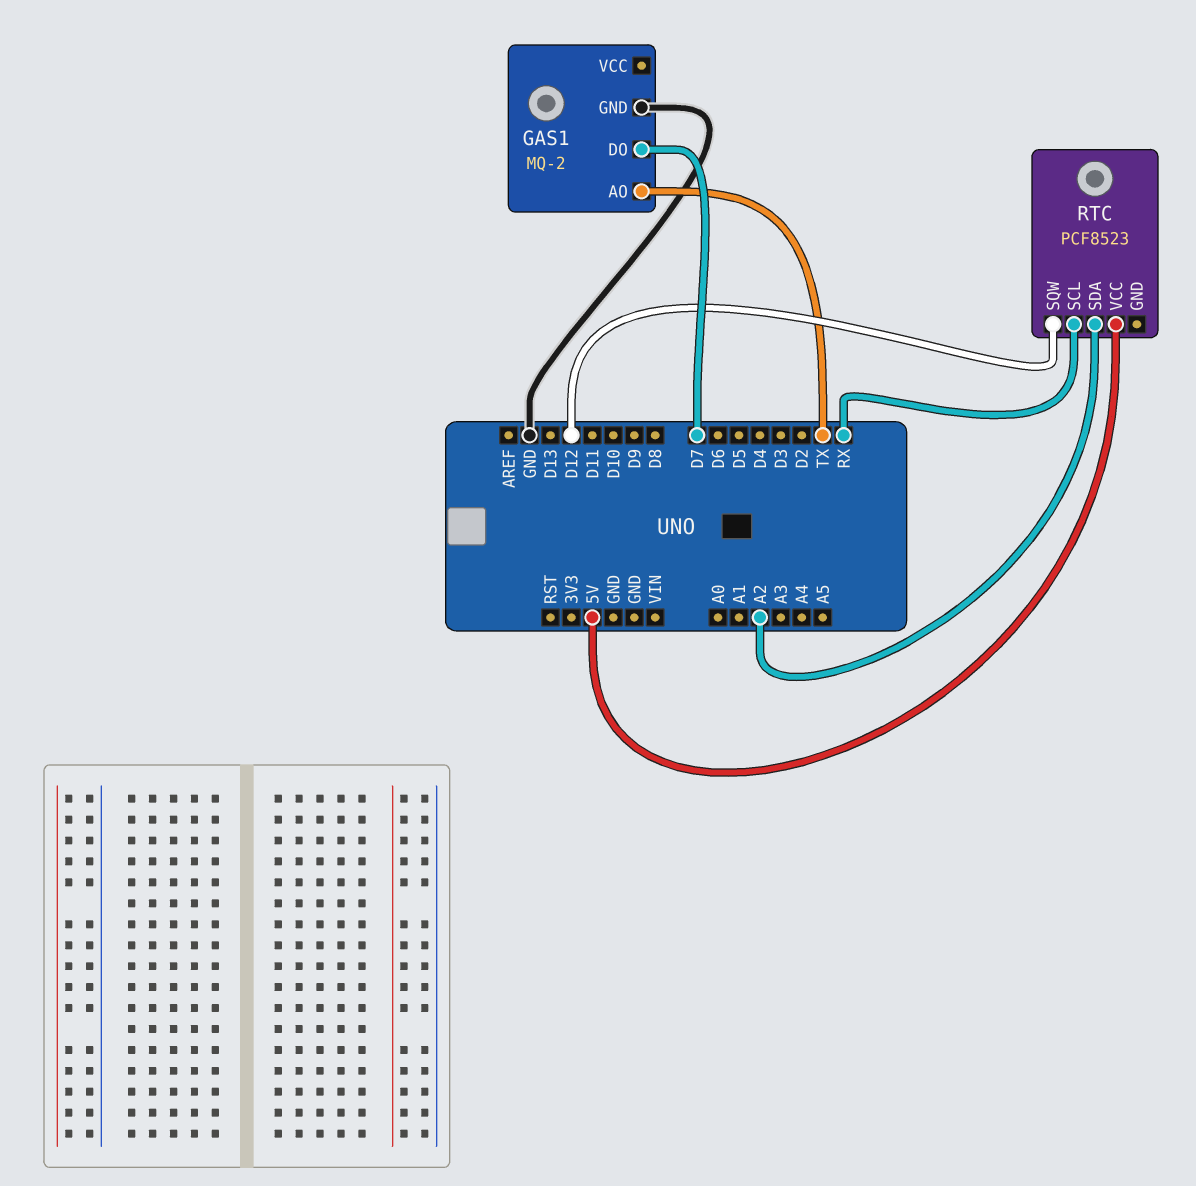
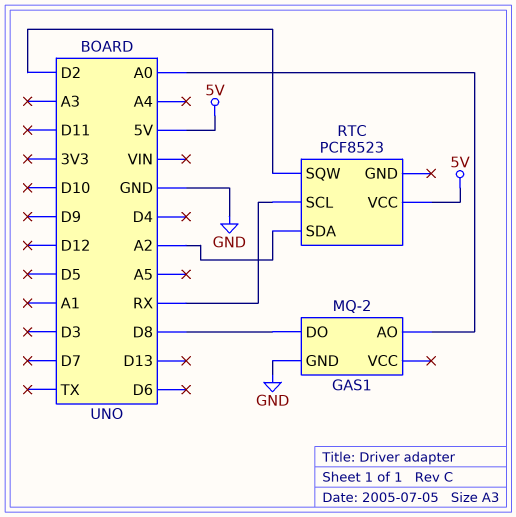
GAS1 pin AO: TX -> A0
GAS1 pin DO: D7 -> D8
RTC pin SQW: D12 -> D2

